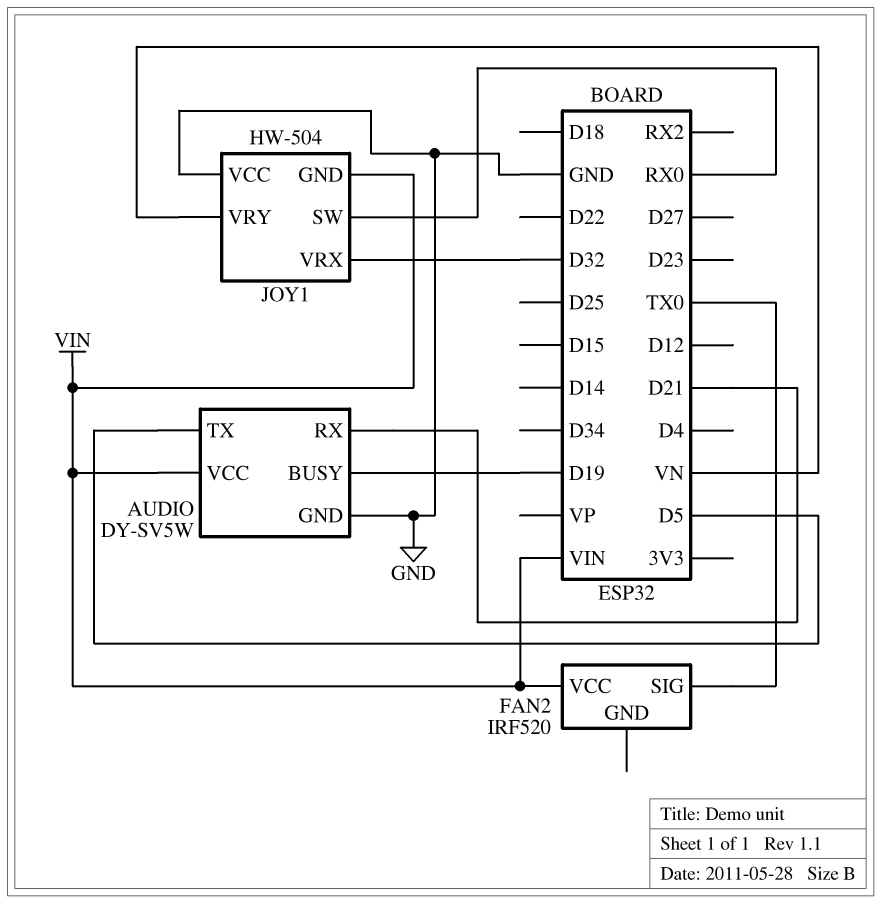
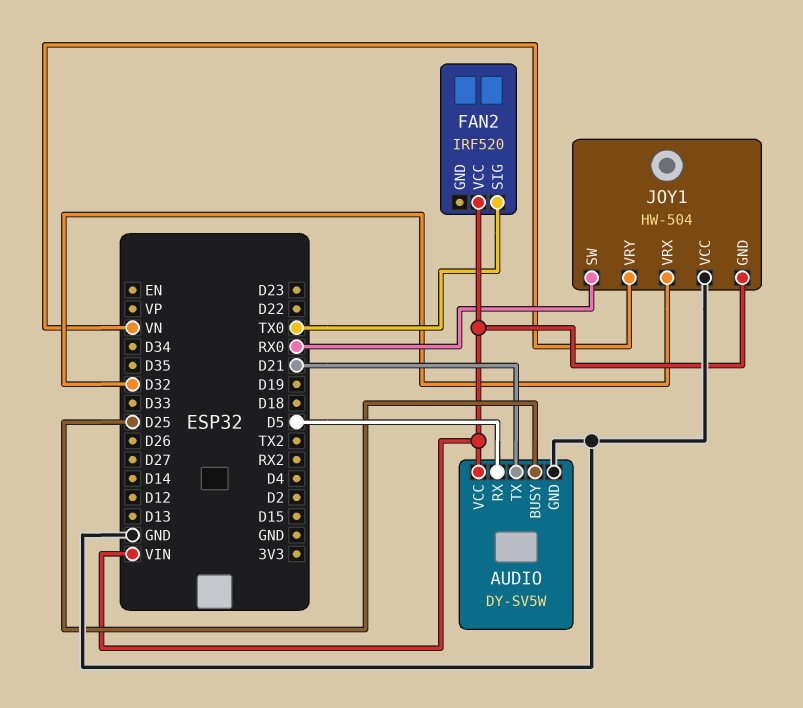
AUDIO pin BUSY: D19 -> D25
AUDIO pin RX: D21 -> D5
AUDIO pin TX: D5 -> D21

